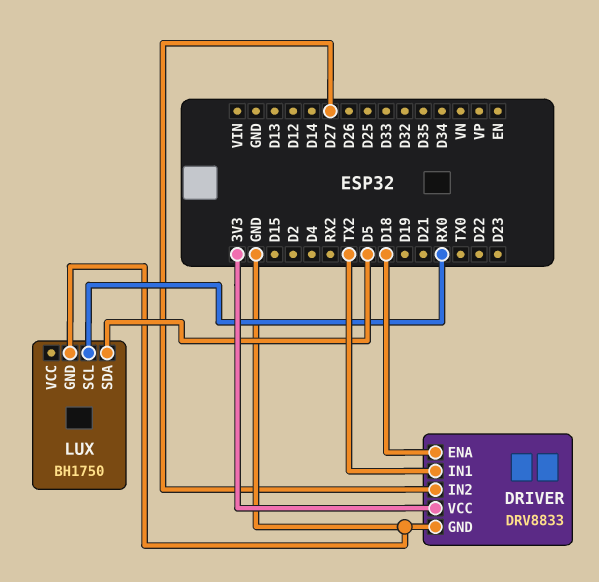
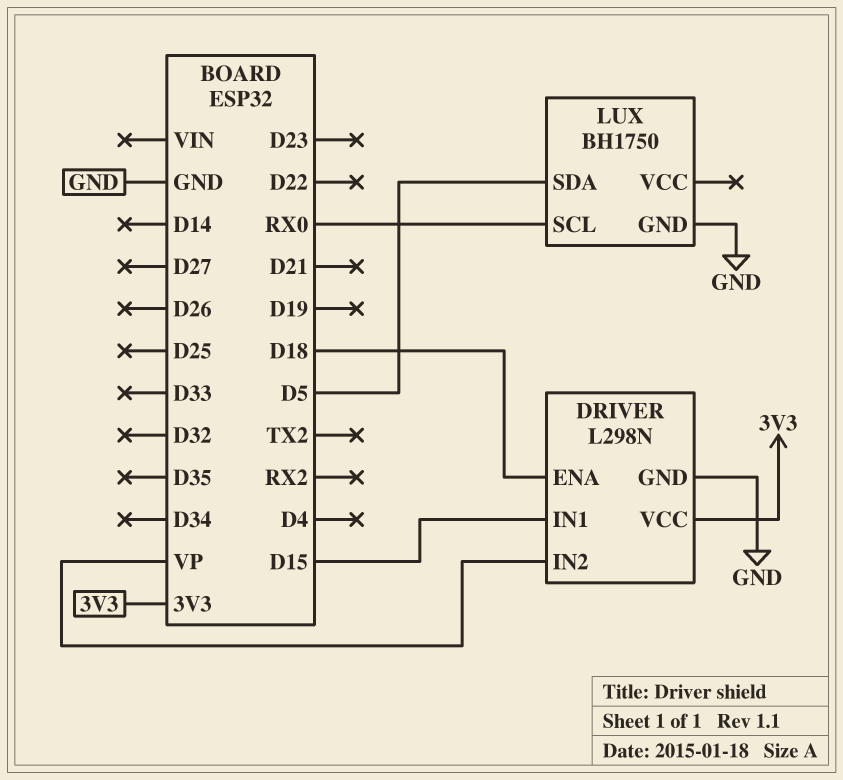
DRIVER: DRV8833 -> L298N
DRIVER pin IN1: TX2 -> D15
DRIVER pin IN2: D27 -> VP

